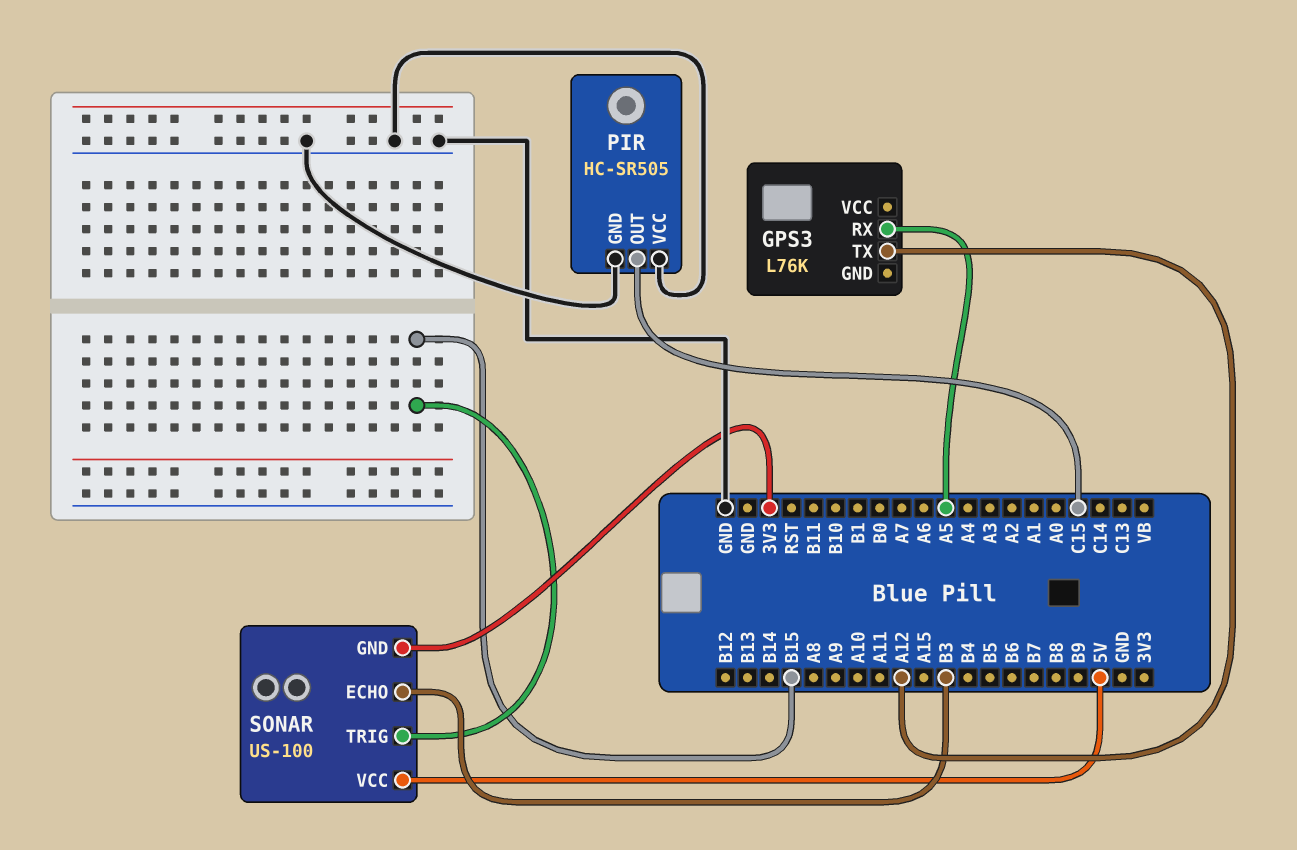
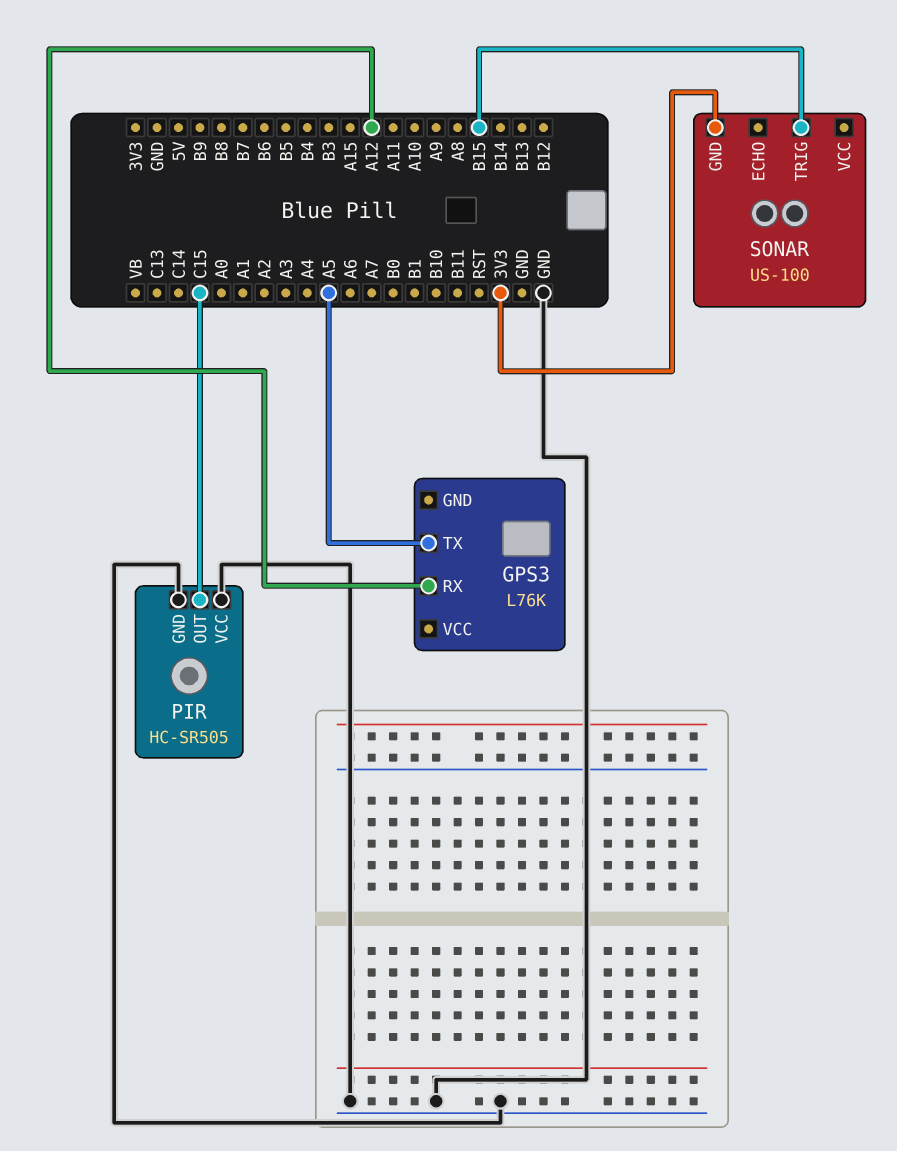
GPS3 pin RX: A5 -> A12
GPS3 pin TX: A12 -> A5
SONAR pin ECHO: B3 -> none
SONAR pin VCC: 5V -> none

